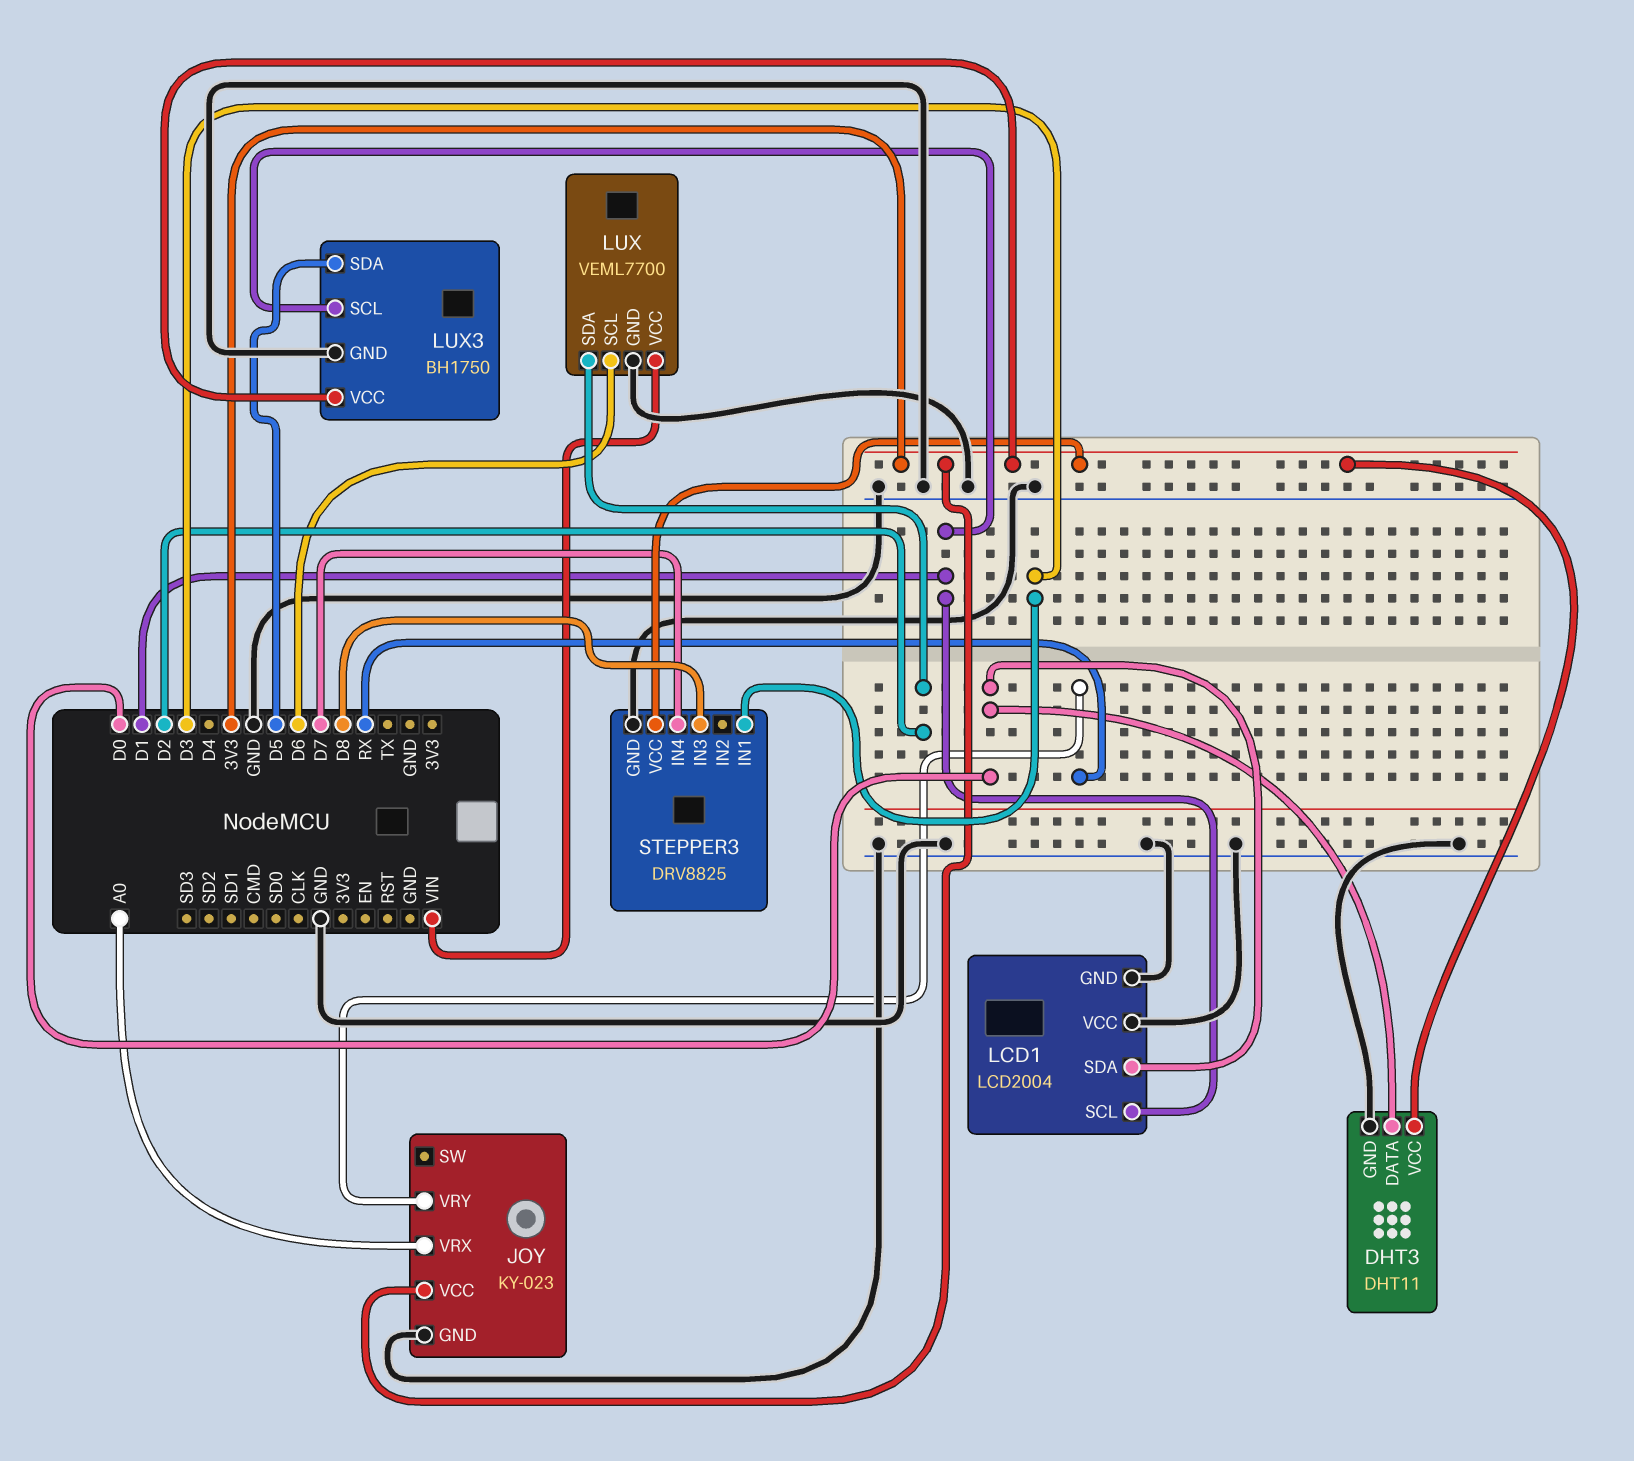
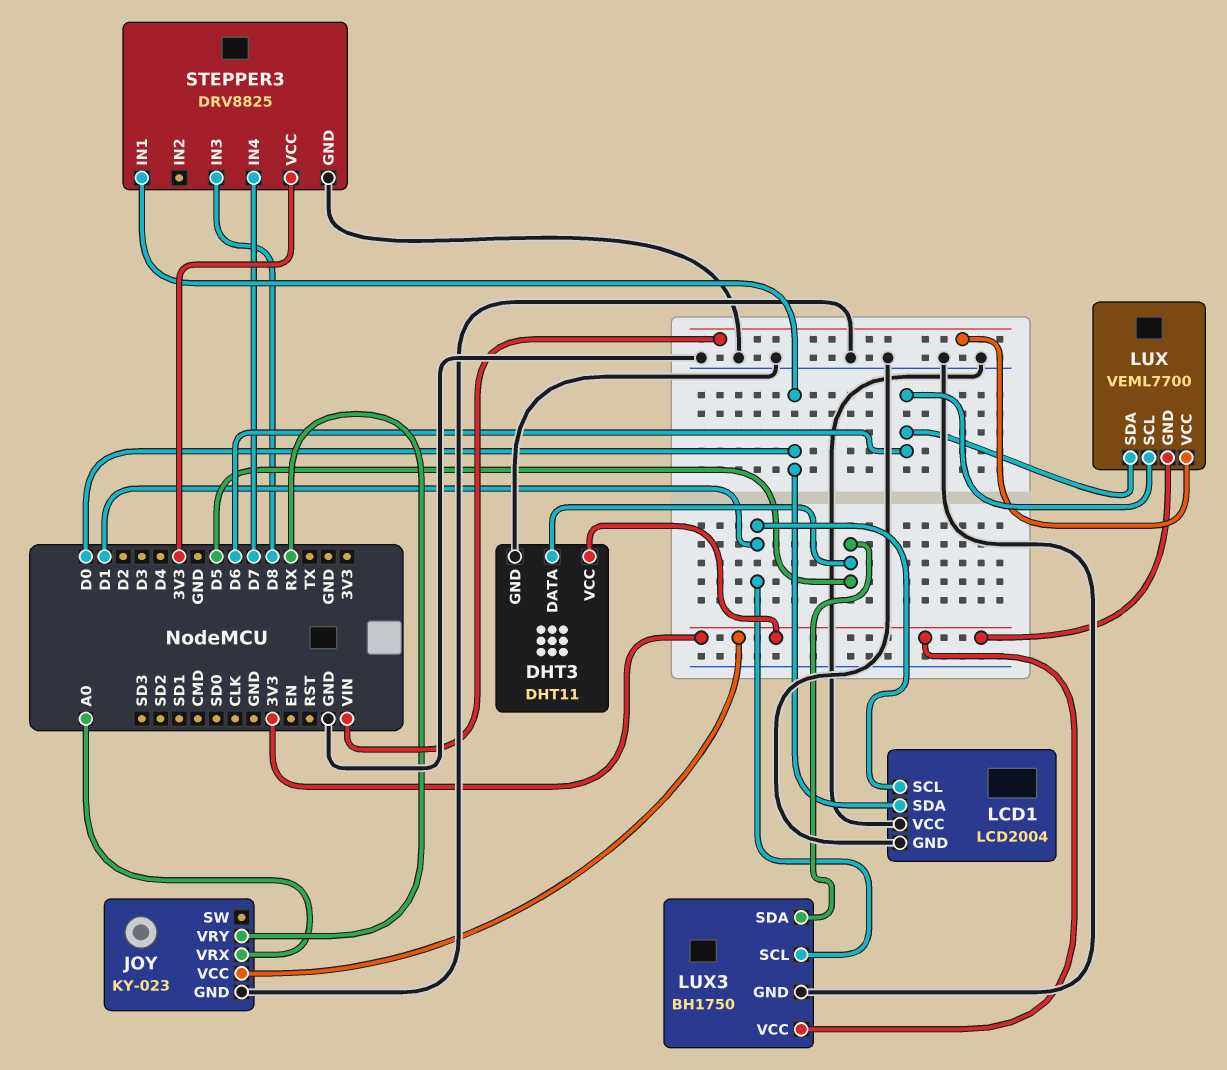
DHT3 pin DATA: D0 -> D5
LUX pin GND: GND -> 3V3
LUX pin SDA: D2 -> D6
STEPPER3 pin IN1: D3 -> D0

